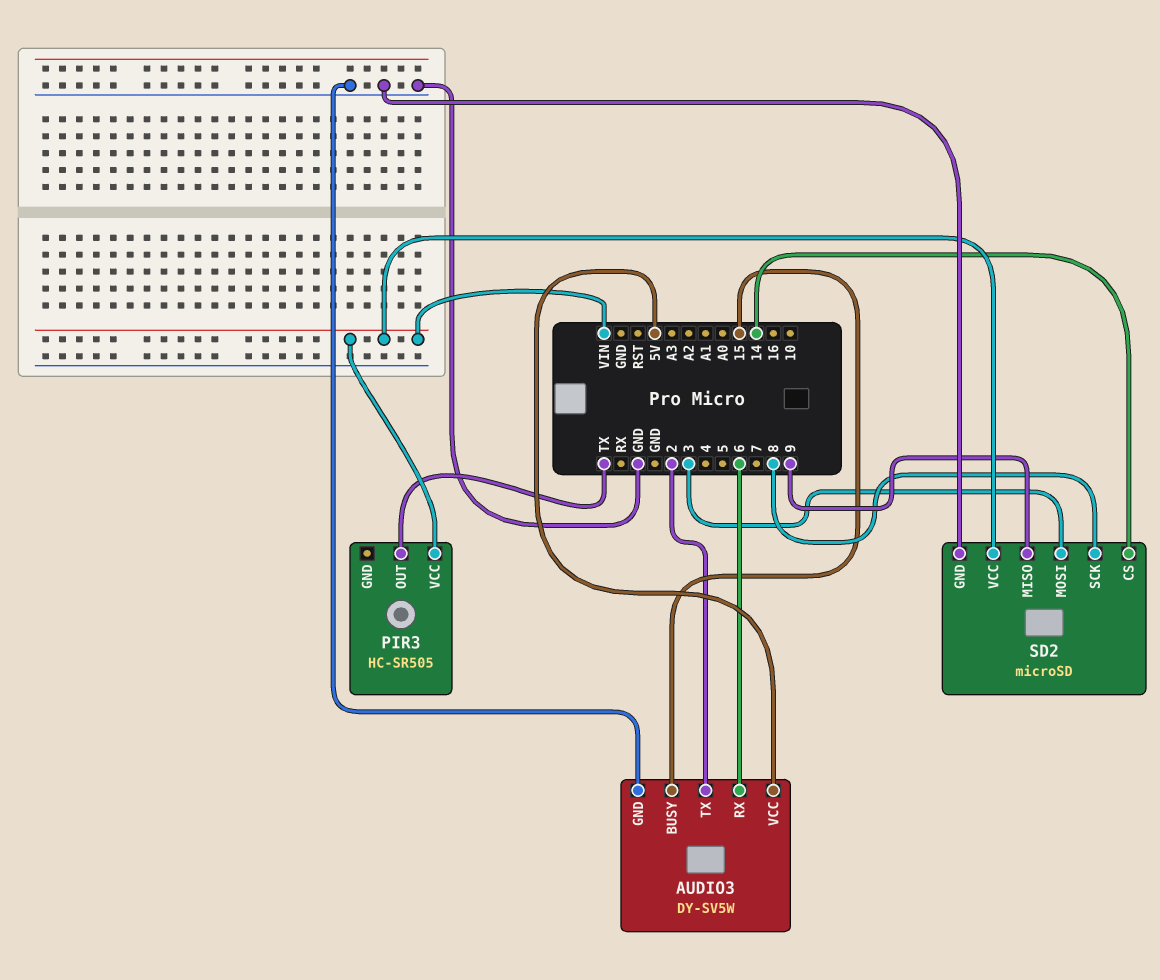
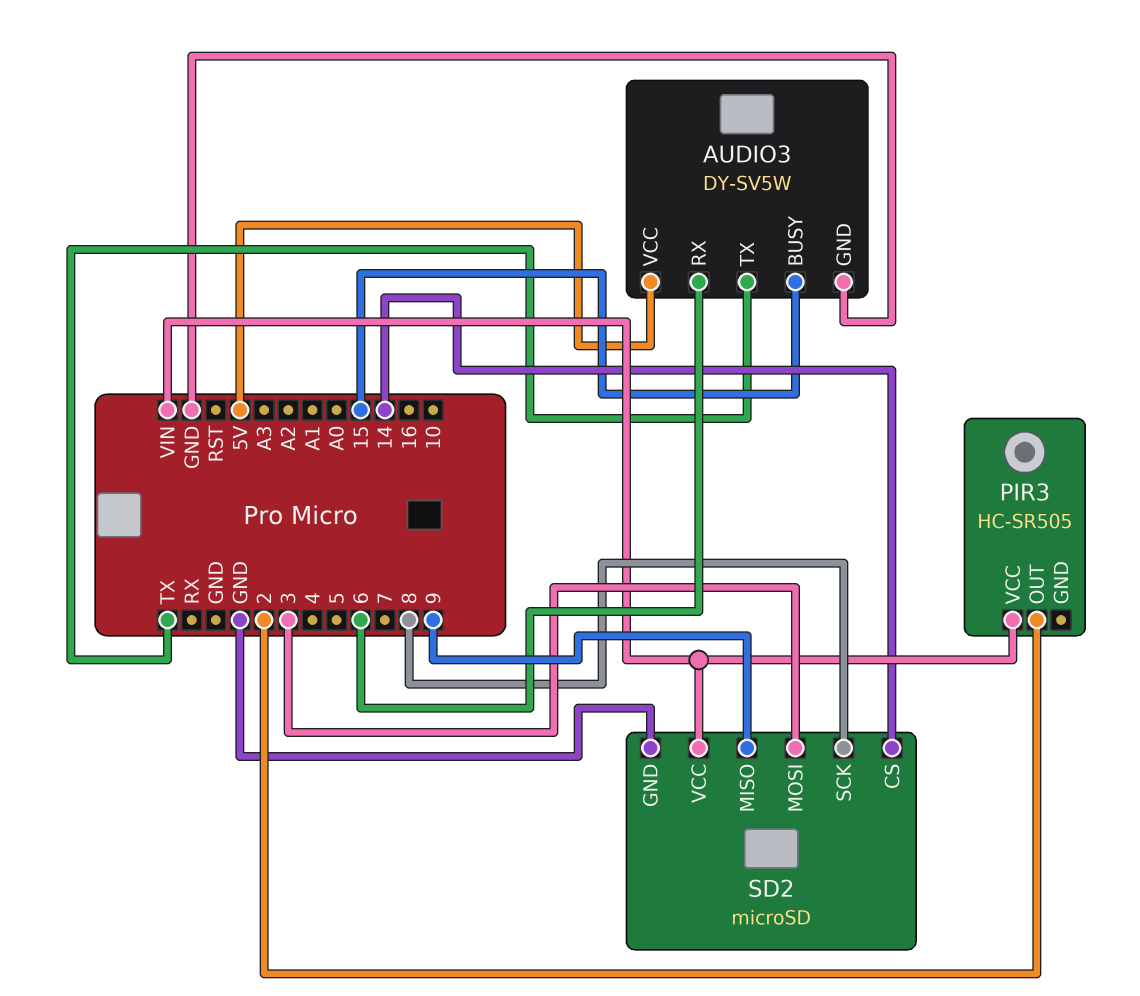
AUDIO3 pin TX: 2 -> TX
PIR3 pin OUT: TX -> 2

